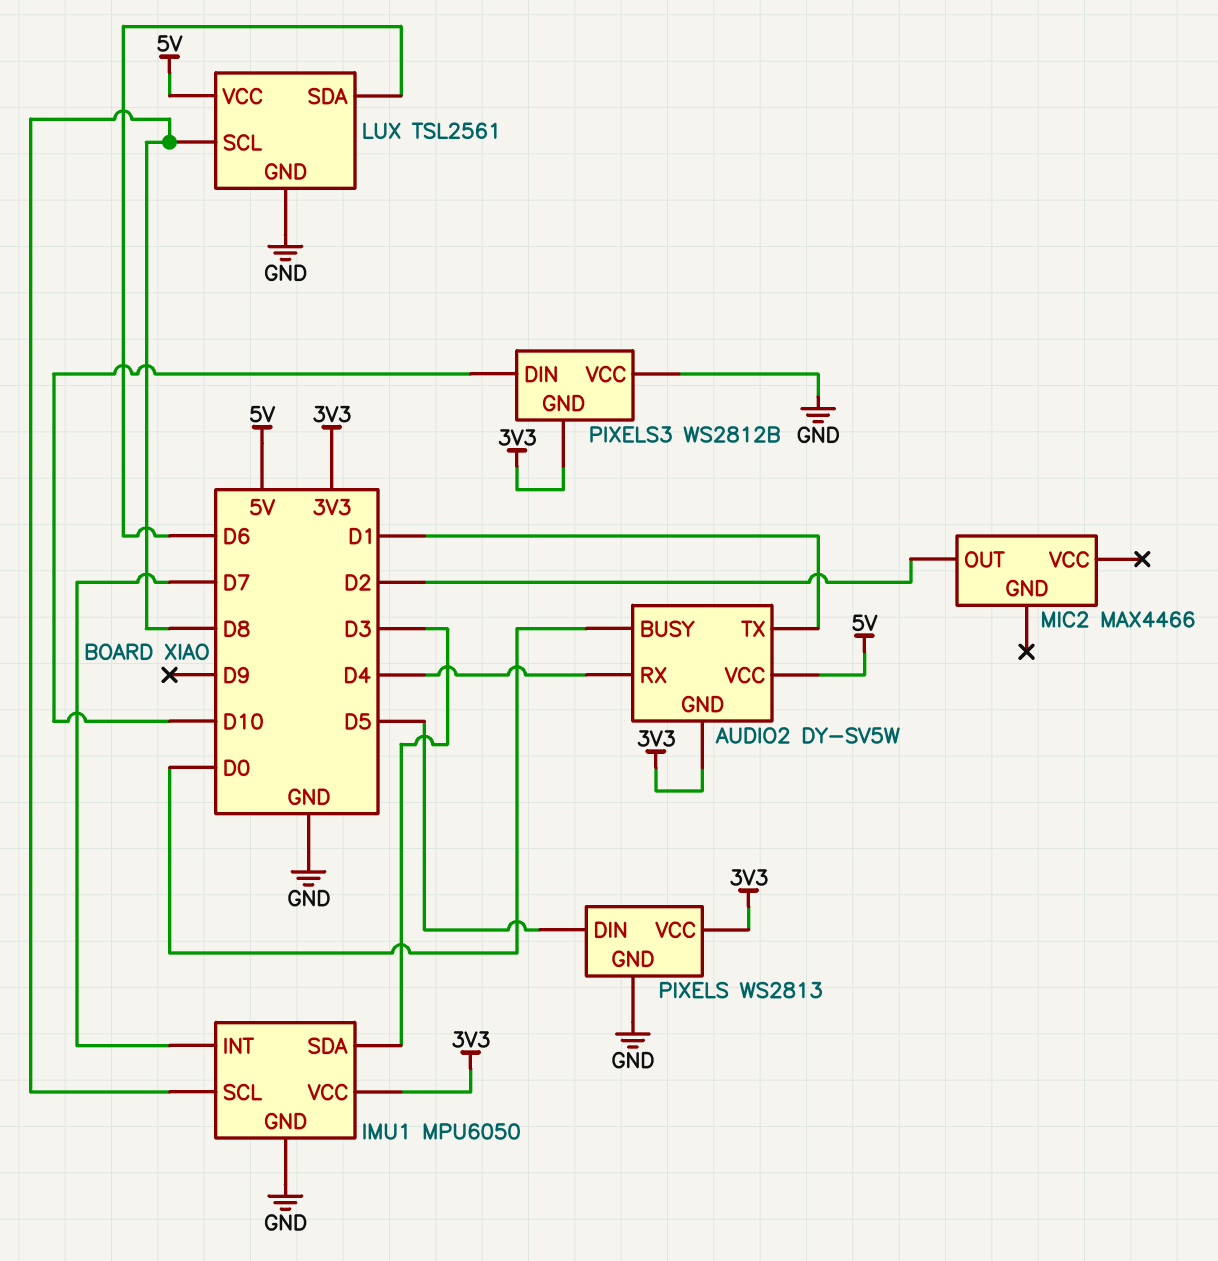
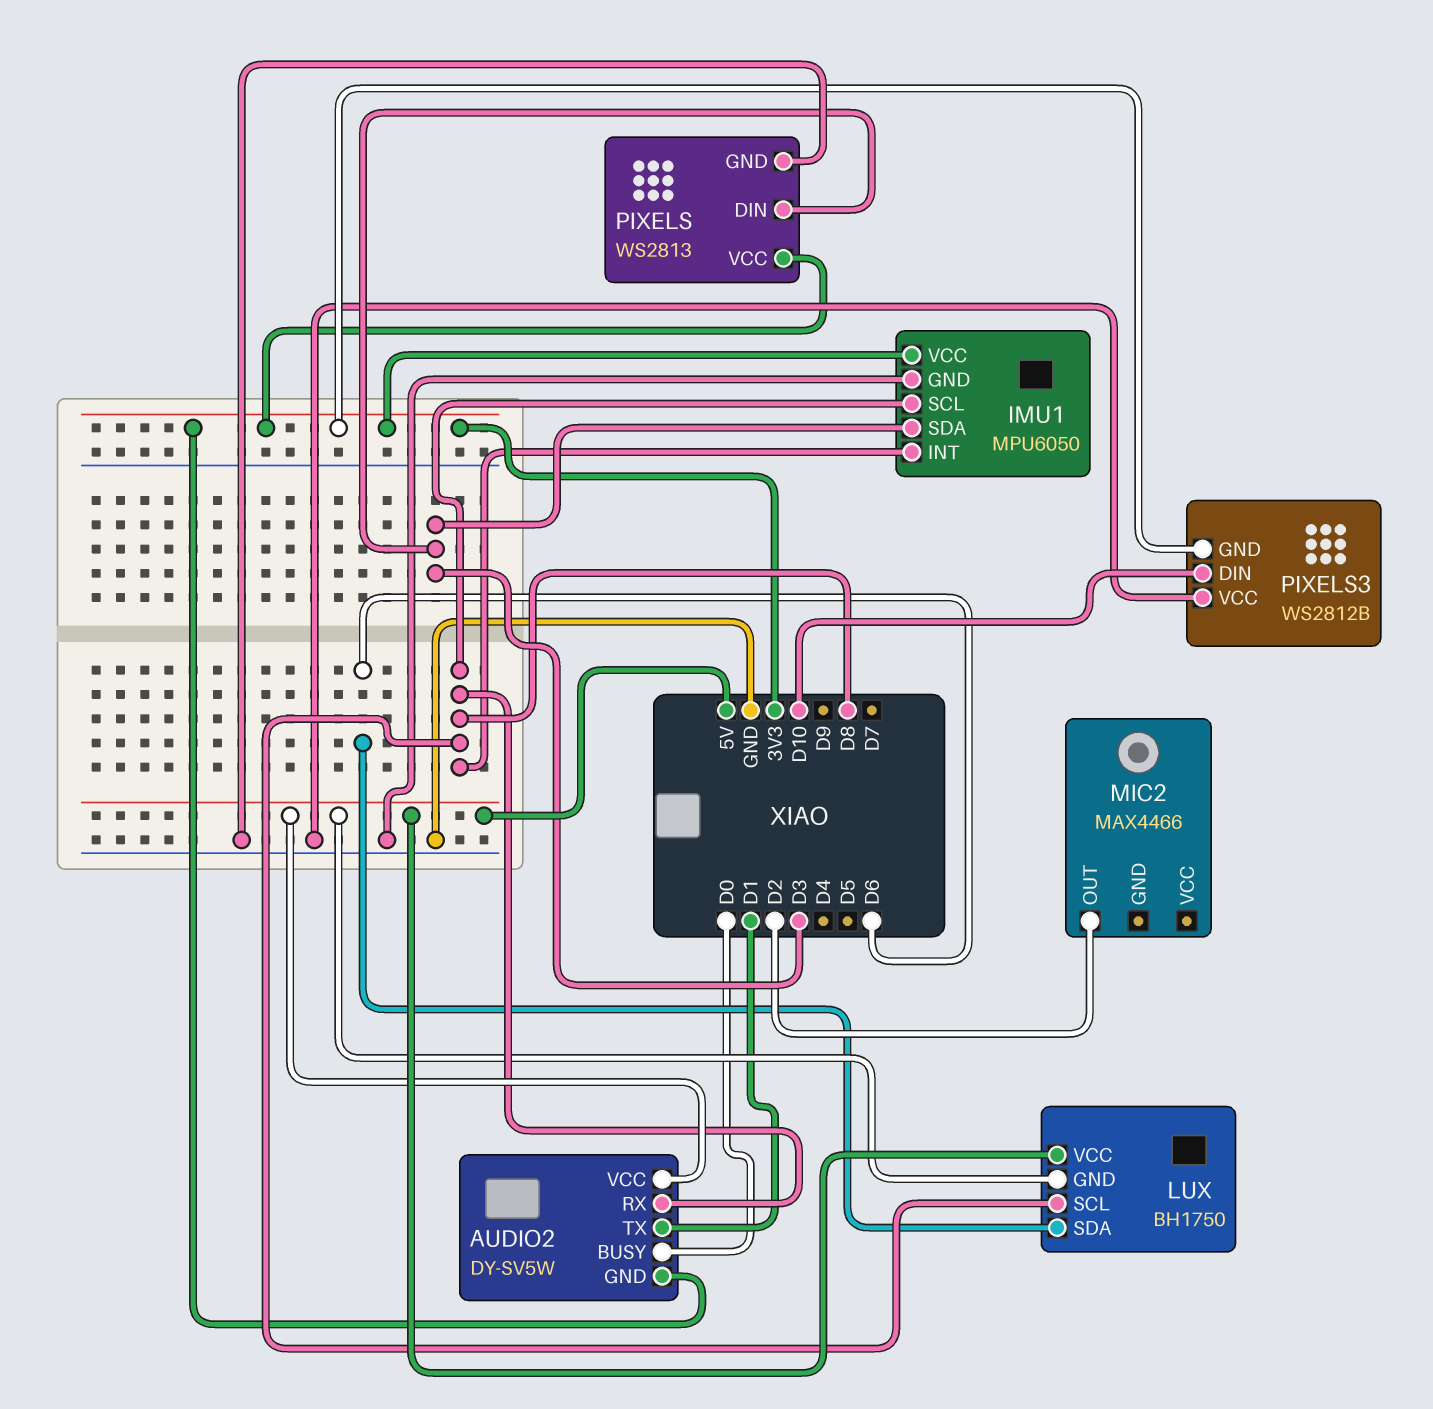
AUDIO2 pin RX: D4 -> D8
IMU1 pin INT: D7 -> D8
LUX: TSL2561 -> BH1750
LUX pin GND: GND -> 5V
PIXELS pin DIN: D5 -> D3

